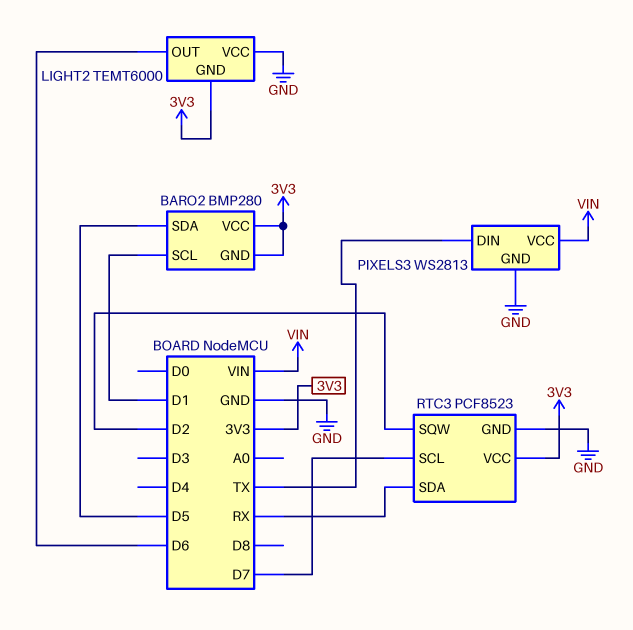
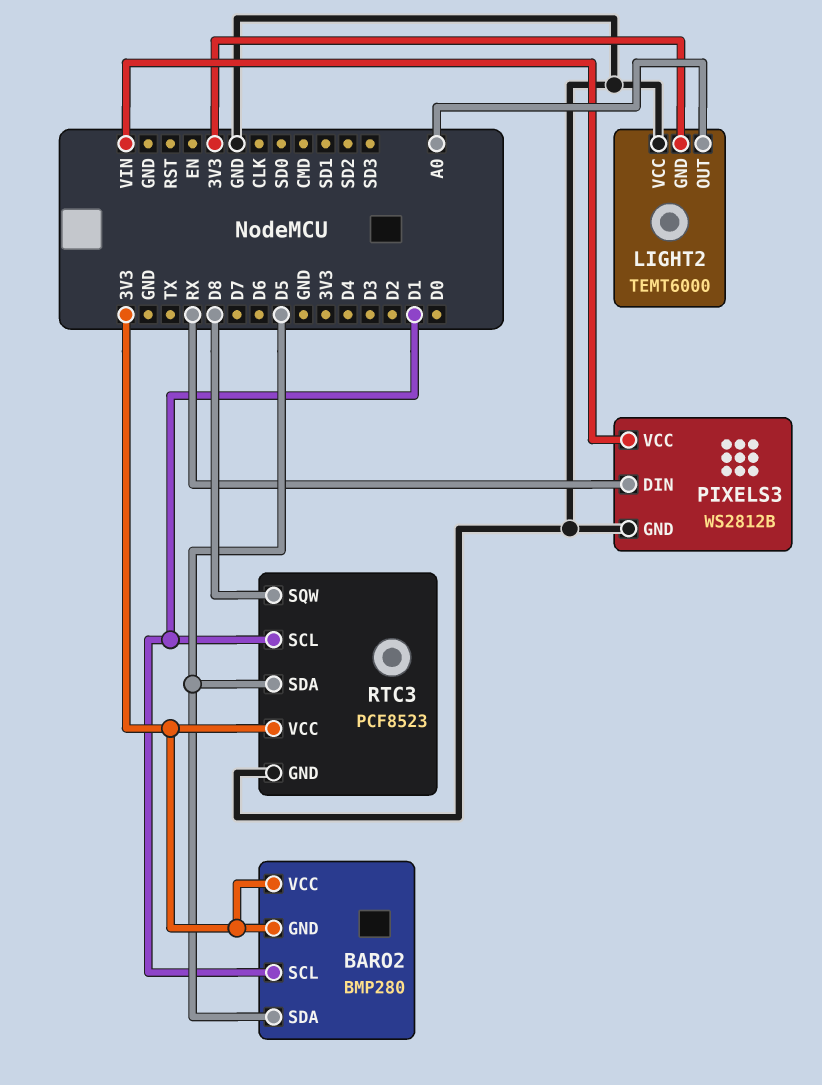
LIGHT2 pin OUT: D6 -> A0
PIXELS3: WS2813 -> WS2812B
PIXELS3 pin DIN: TX -> RX
RTC3 pin SCL: D7 -> D1
RTC3 pin SDA: RX -> D5
RTC3 pin SQW: D2 -> D8

